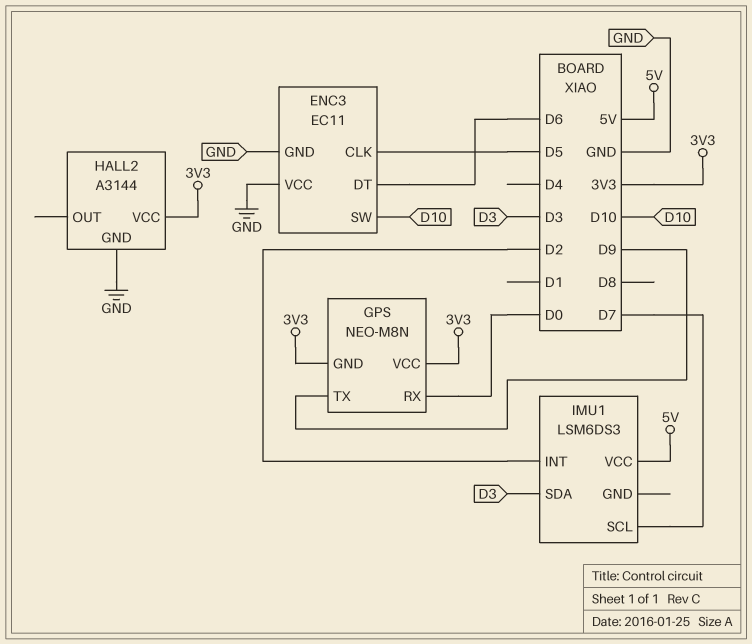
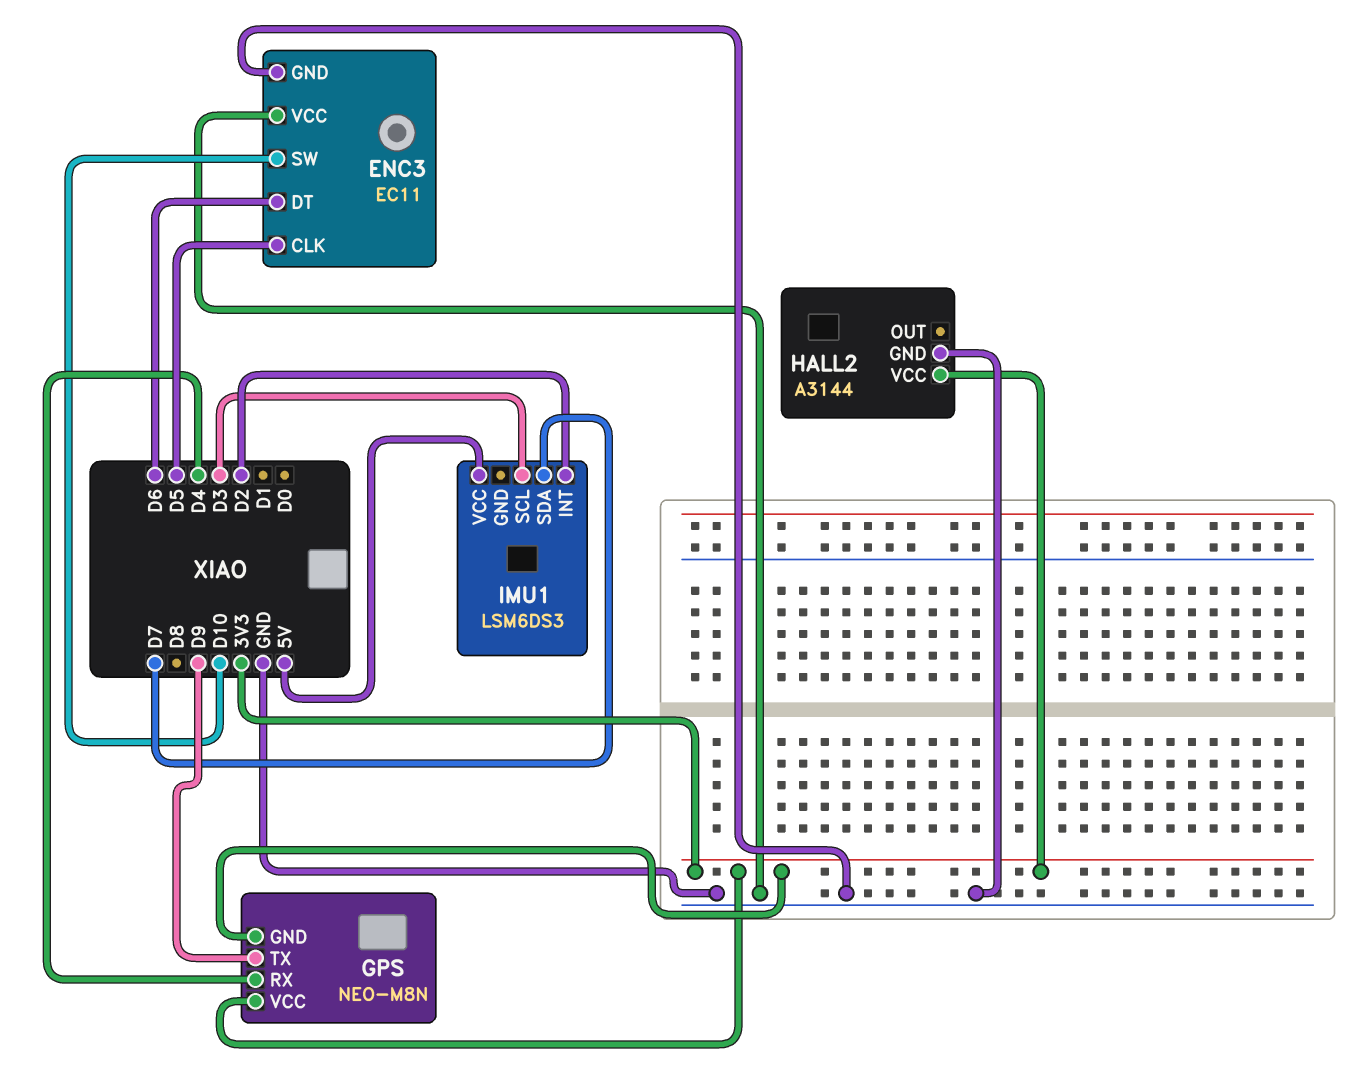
GPS pin RX: D0 -> D4
IMU1 pin SCL: D7 -> D3
IMU1 pin SDA: D3 -> D7

